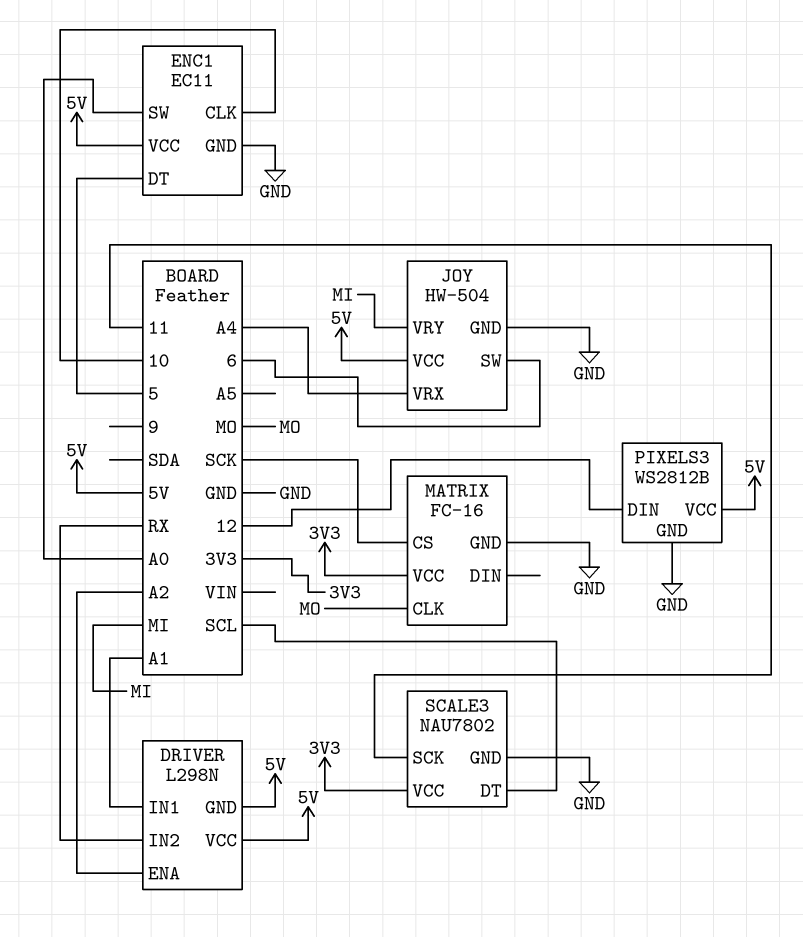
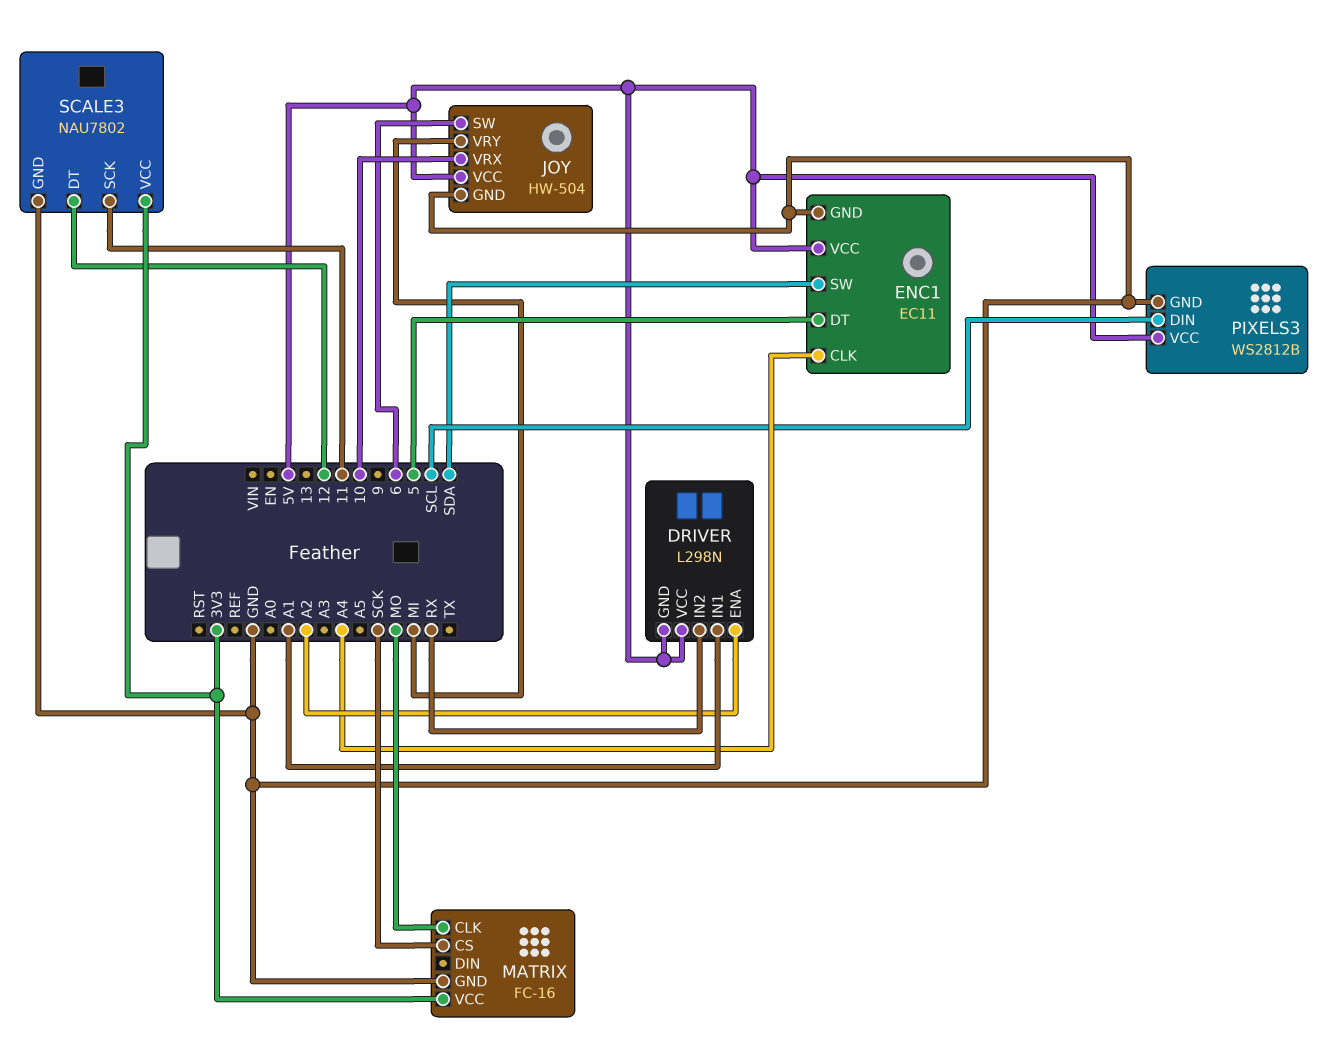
ENC1 pin CLK: 10 -> A4
ENC1 pin SW: A0 -> SDA
JOY pin VRX: A4 -> 10
PIXELS3 pin DIN: 12 -> SCL
SCALE3 pin DT: SCL -> 12

